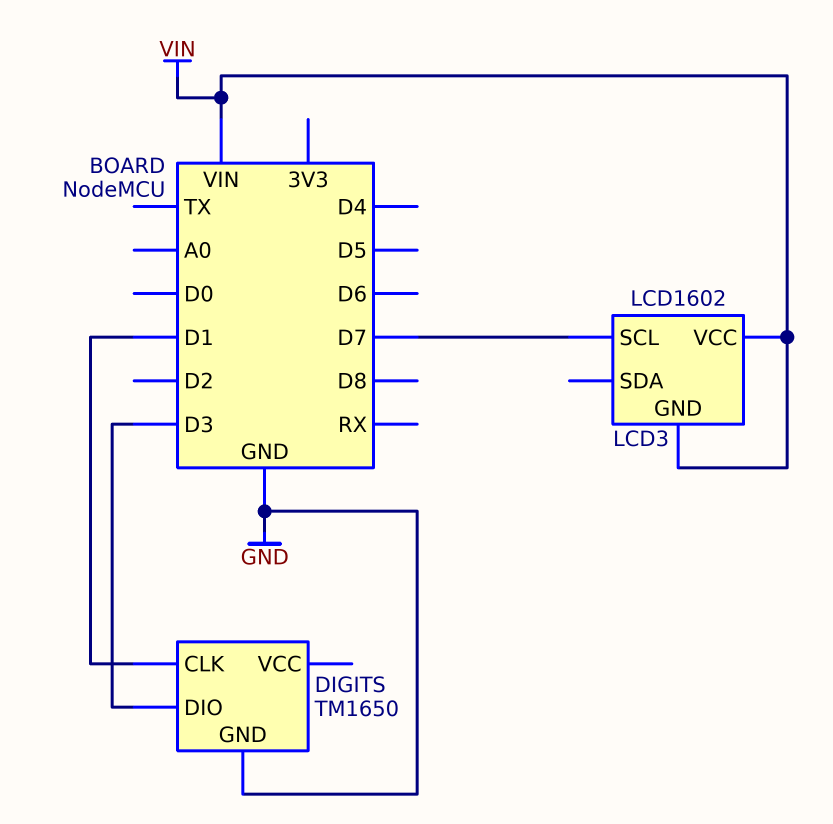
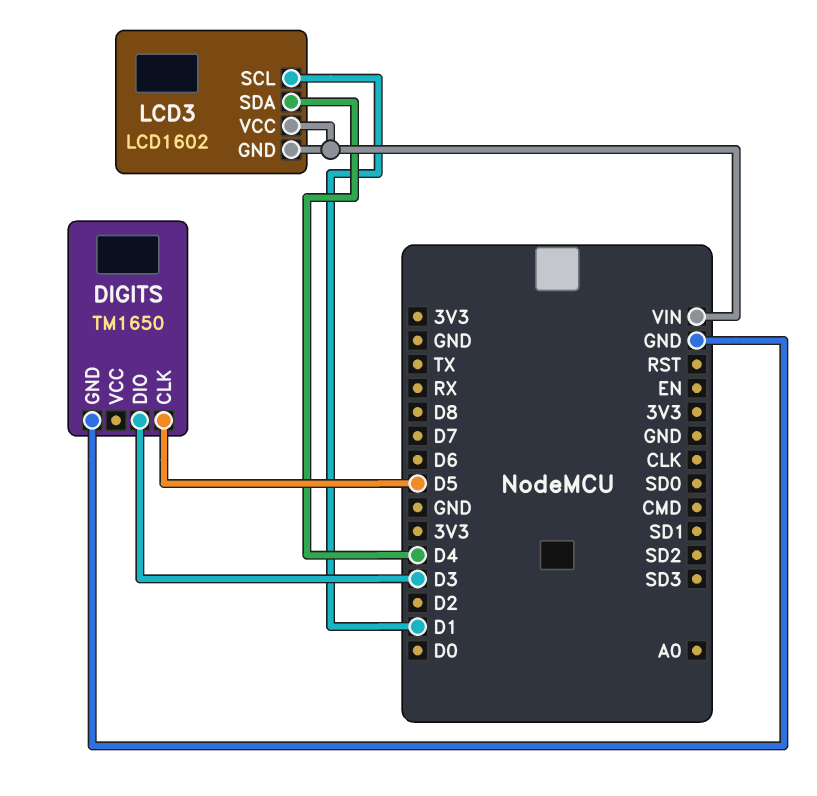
DIGITS pin CLK: D1 -> D5
LCD3 pin SCL: D7 -> D1
LCD3 pin SDA: none -> D4

